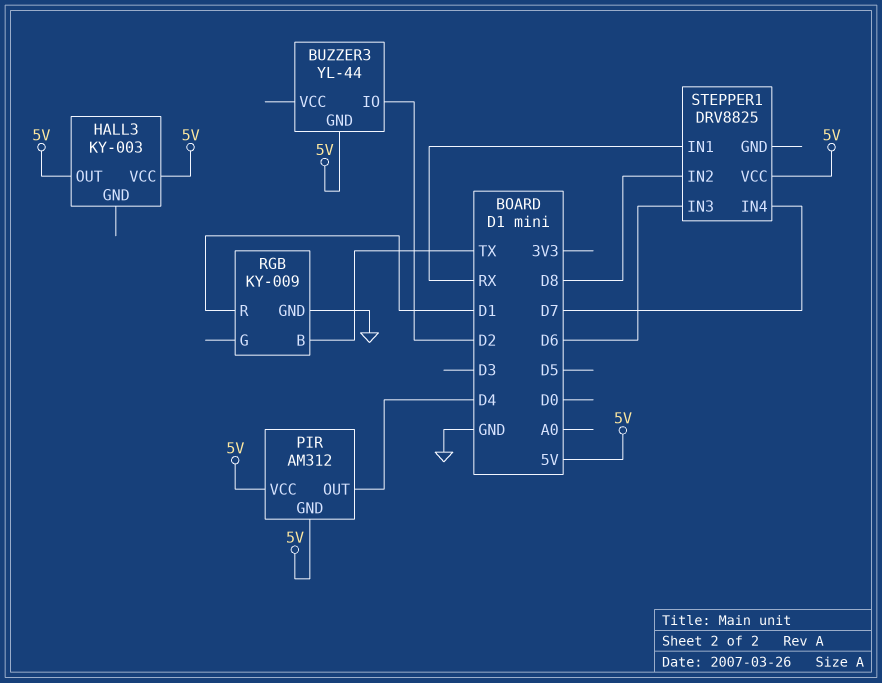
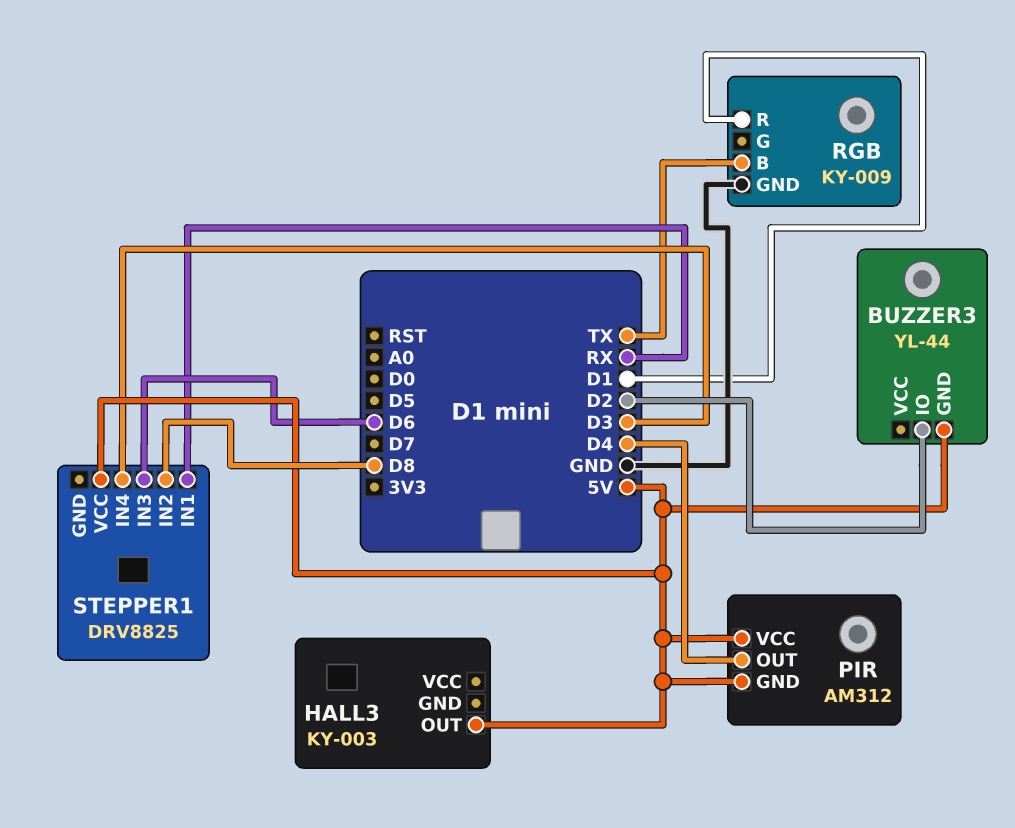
HALL3 pin VCC: 5V -> none
STEPPER1 pin IN4: D7 -> D3

